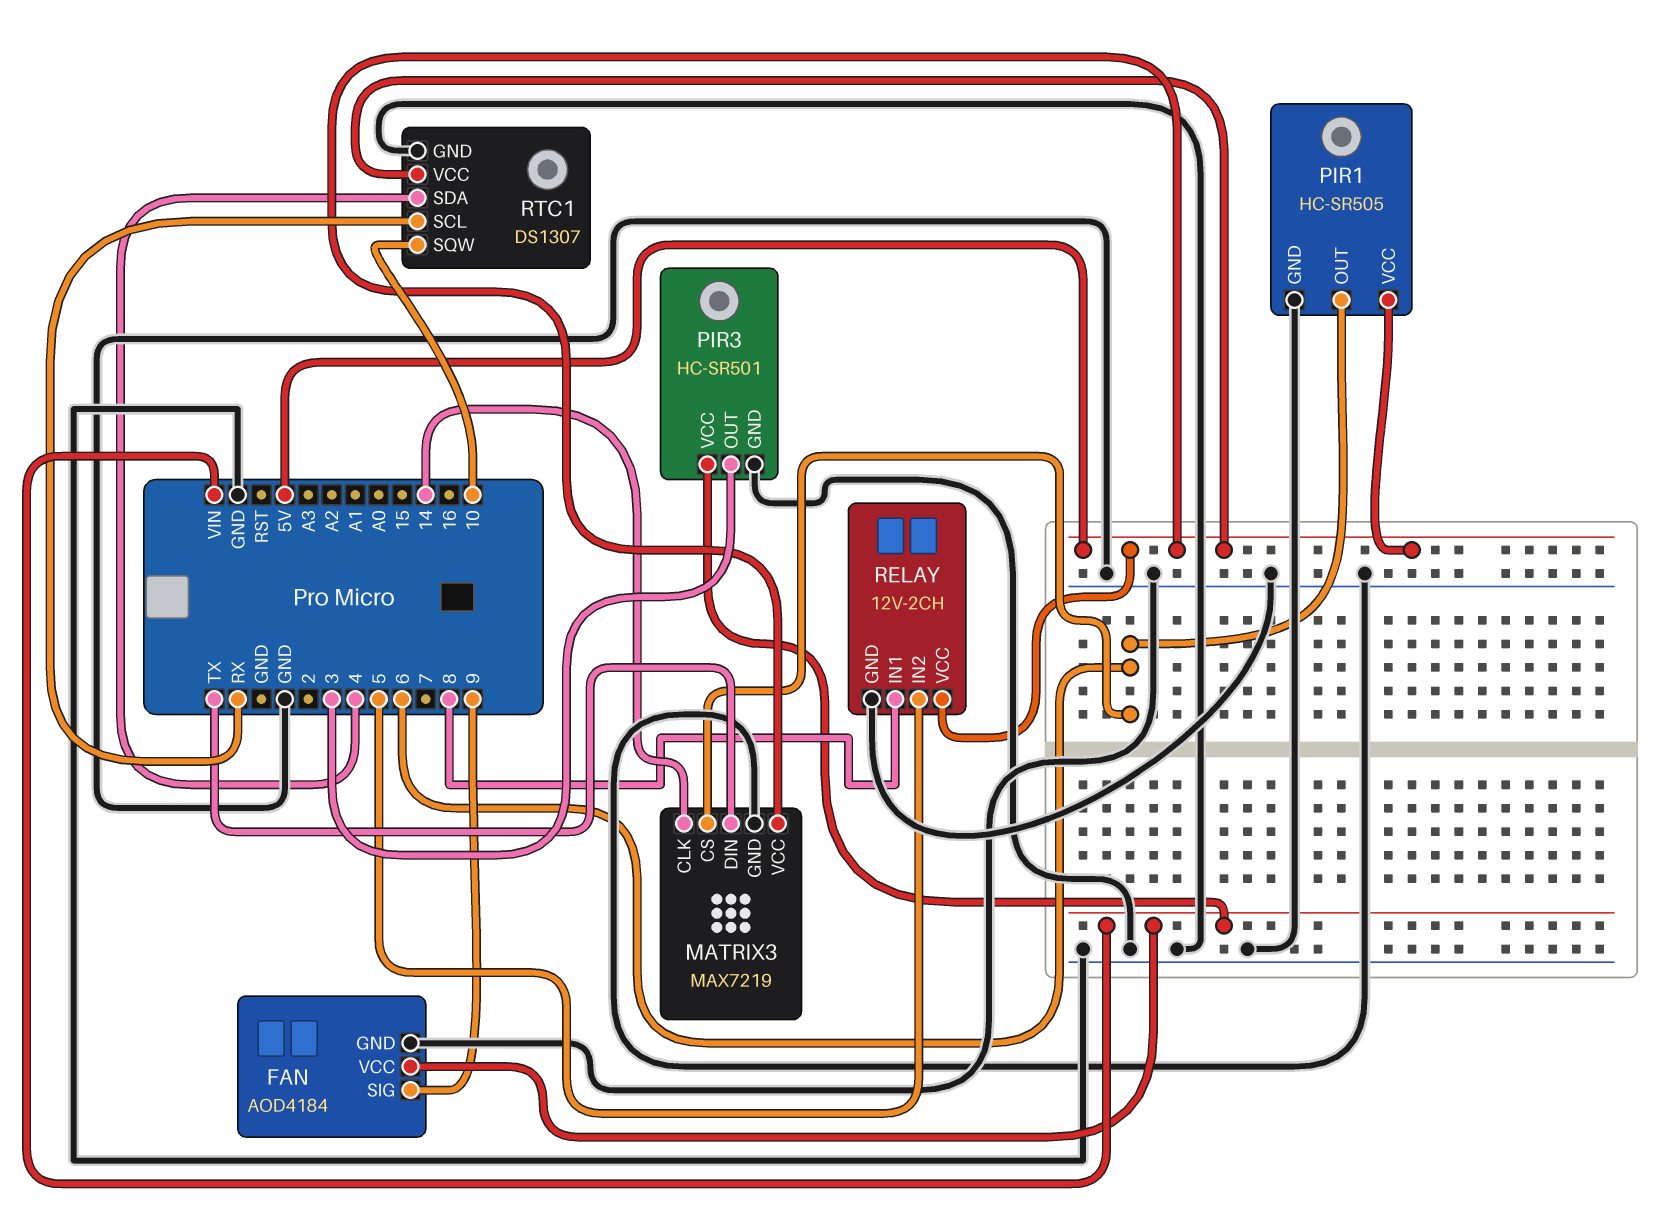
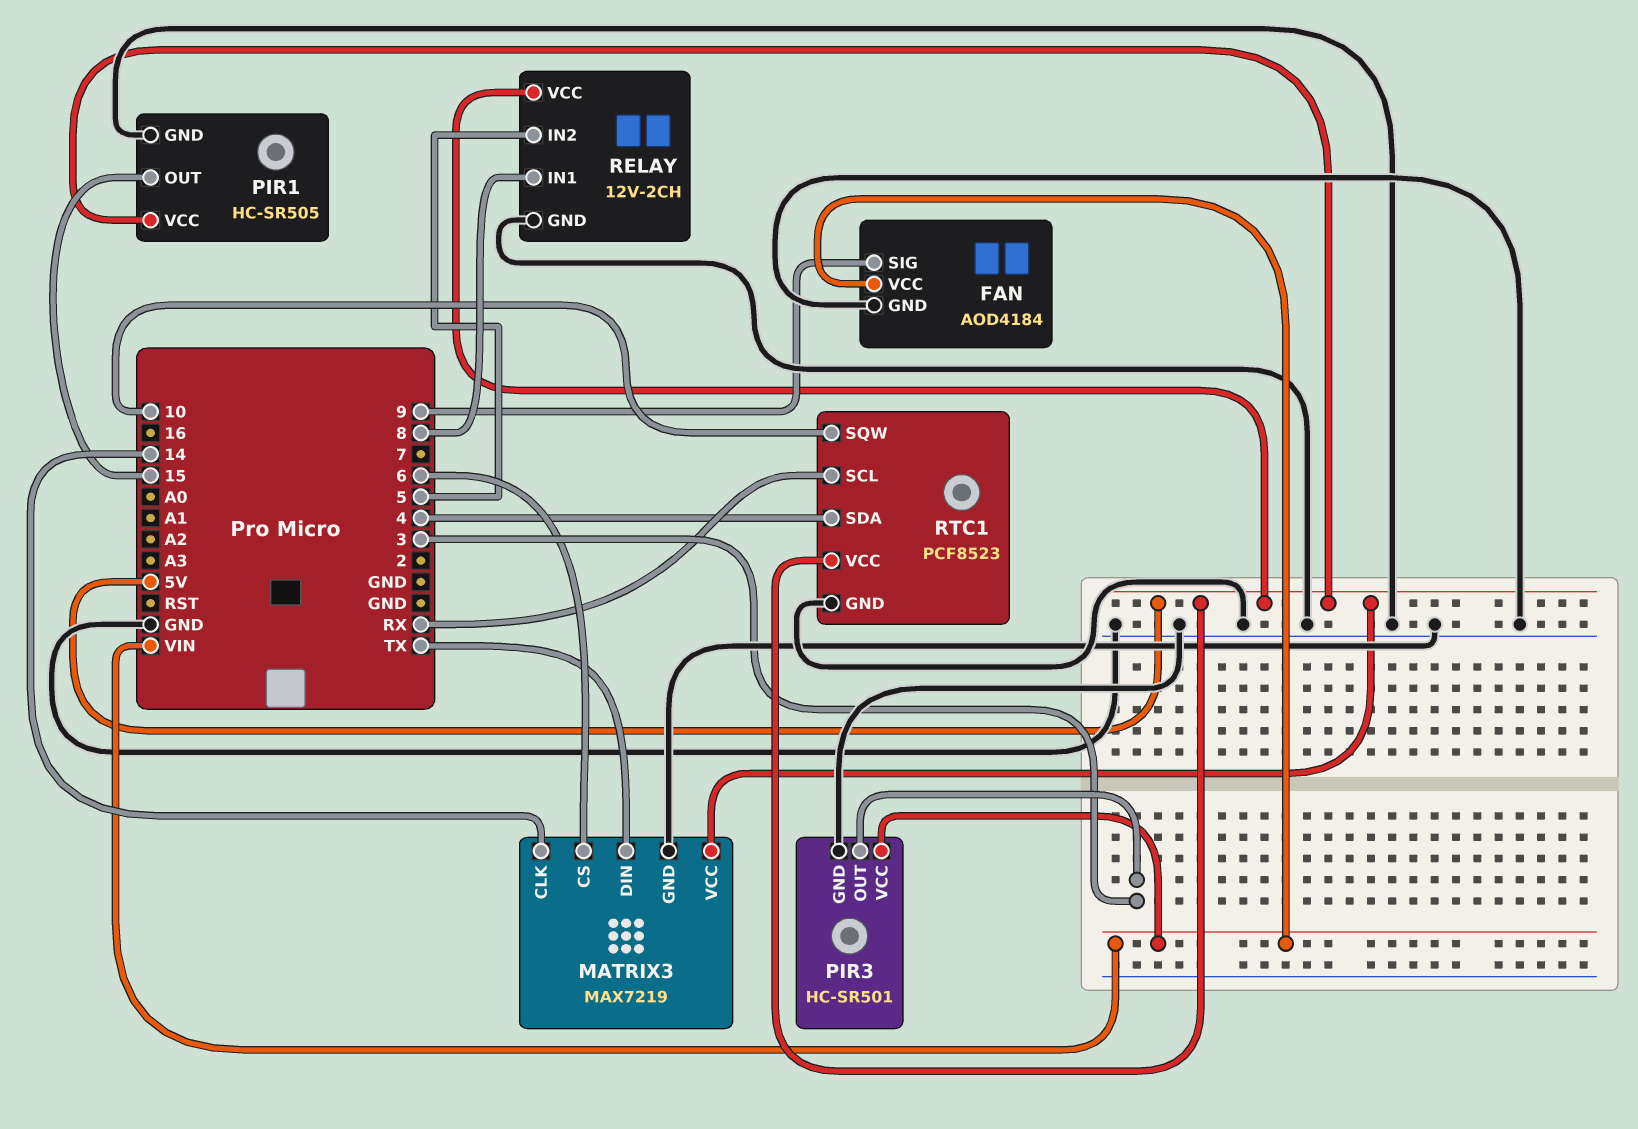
PIR1 pin OUT: 6 -> 15
RTC1: DS1307 -> PCF8523

